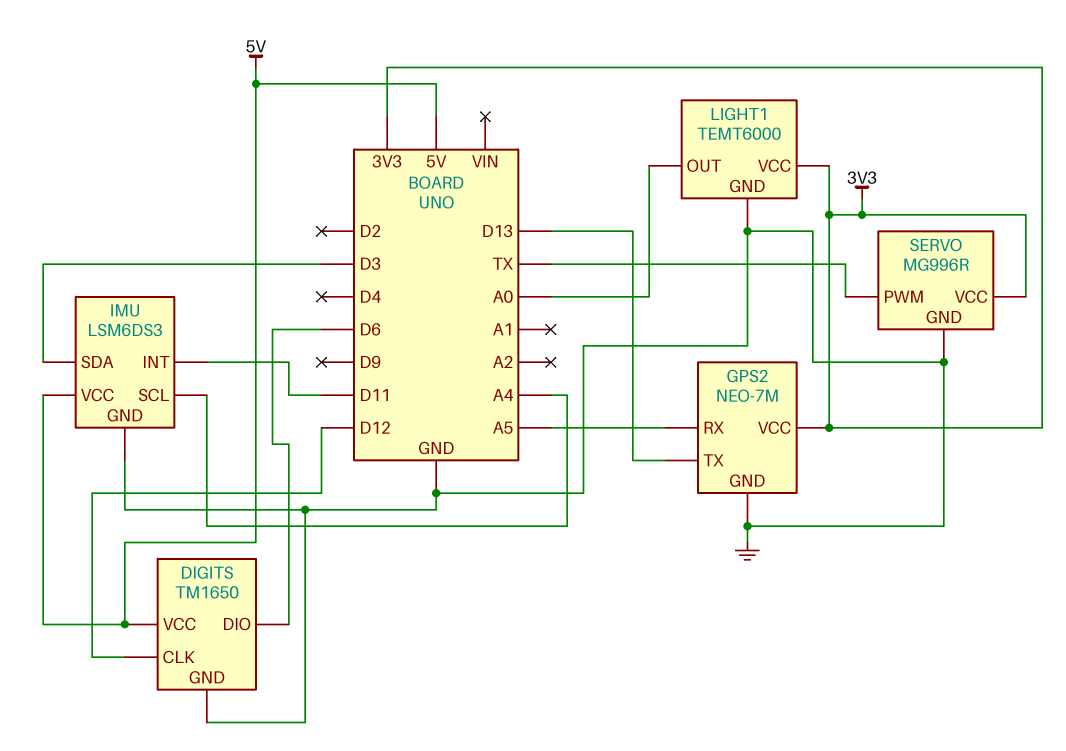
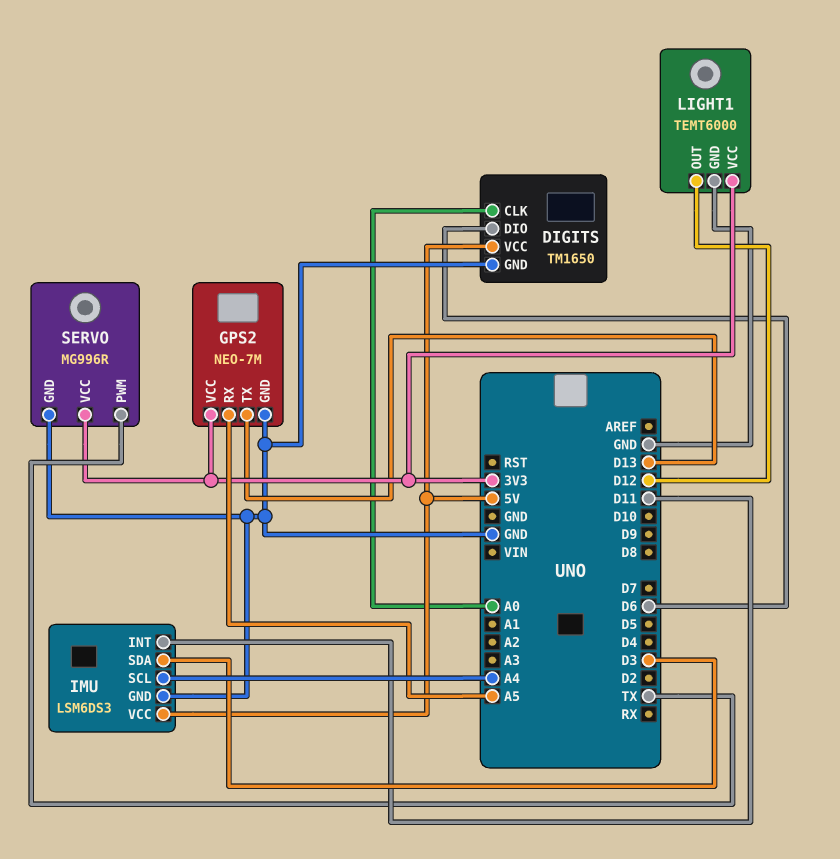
DIGITS pin CLK: D12 -> A0
LIGHT1 pin OUT: A0 -> D12

